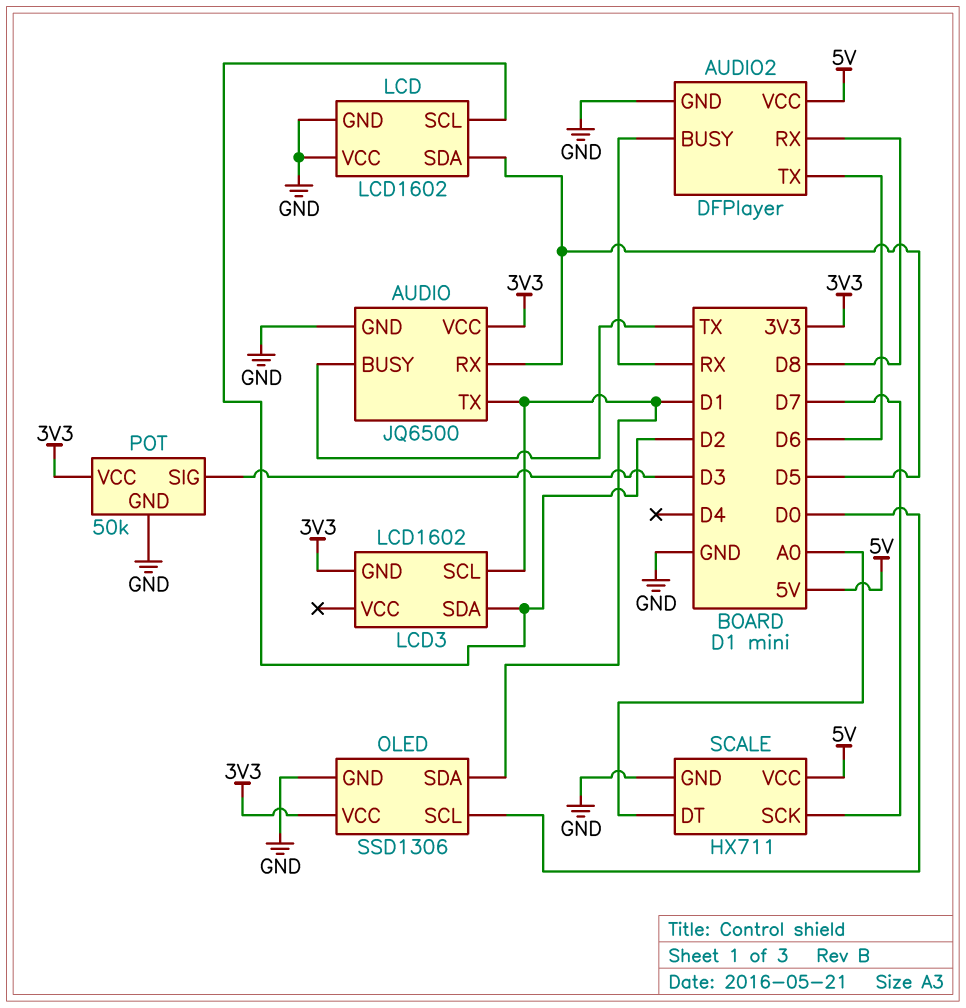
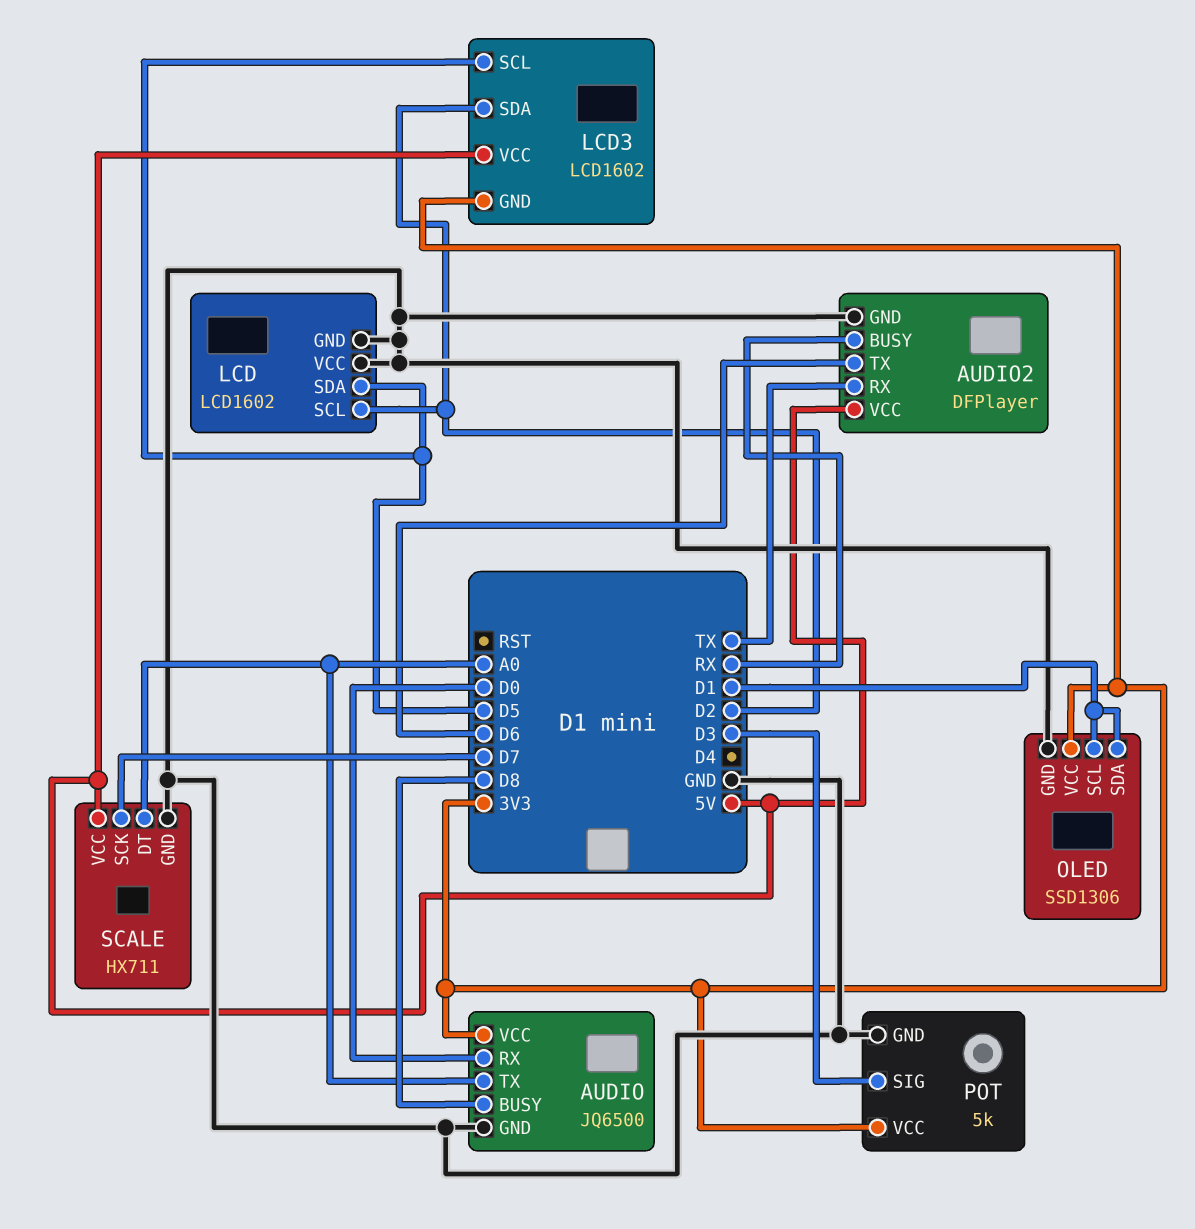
AUDIO pin BUSY: TX -> D8
AUDIO pin RX: D5 -> D0
AUDIO pin TX: D1 -> A0
AUDIO2 pin RX: D8 -> TX
LCD3 pin SCL: D1 -> D5
LCD3 pin VCC: none -> 5V
OLED pin SCL: D0 -> D1
POT: 50k -> 5k

